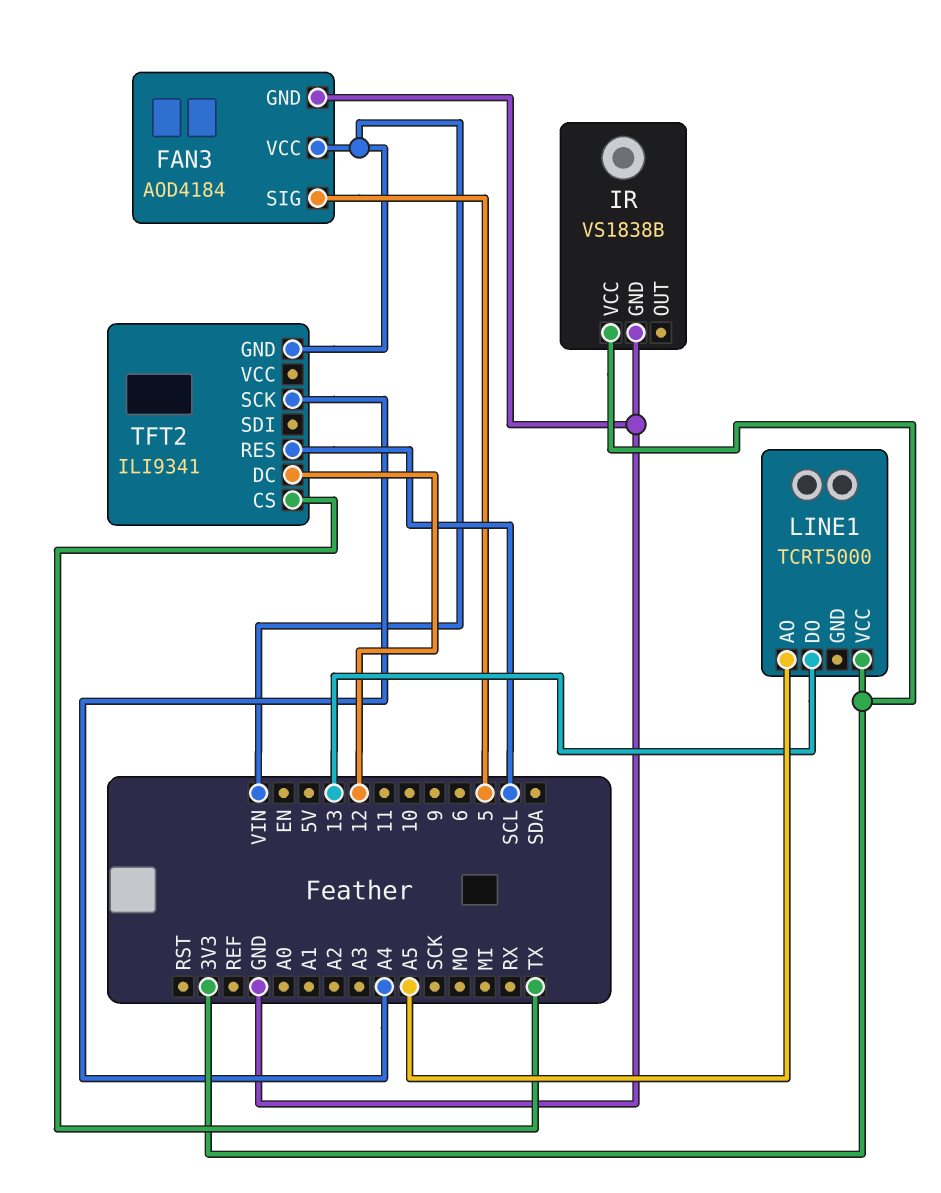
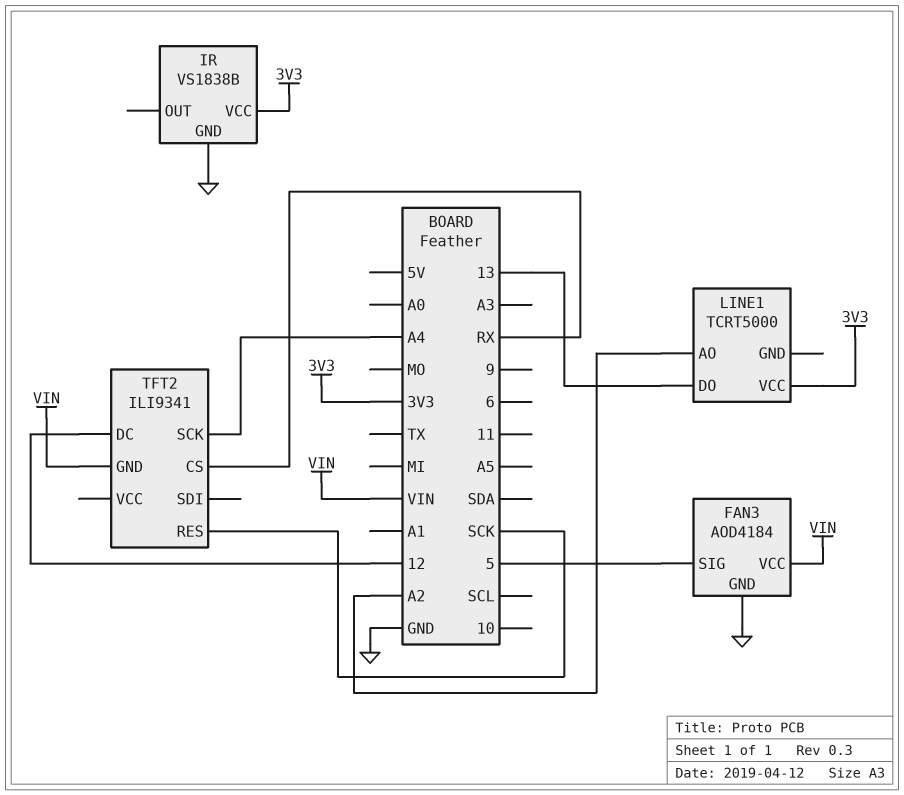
LINE1 pin AO: A5 -> A2
TFT2 pin CS: TX -> RX
TFT2 pin RES: SCL -> SCK

